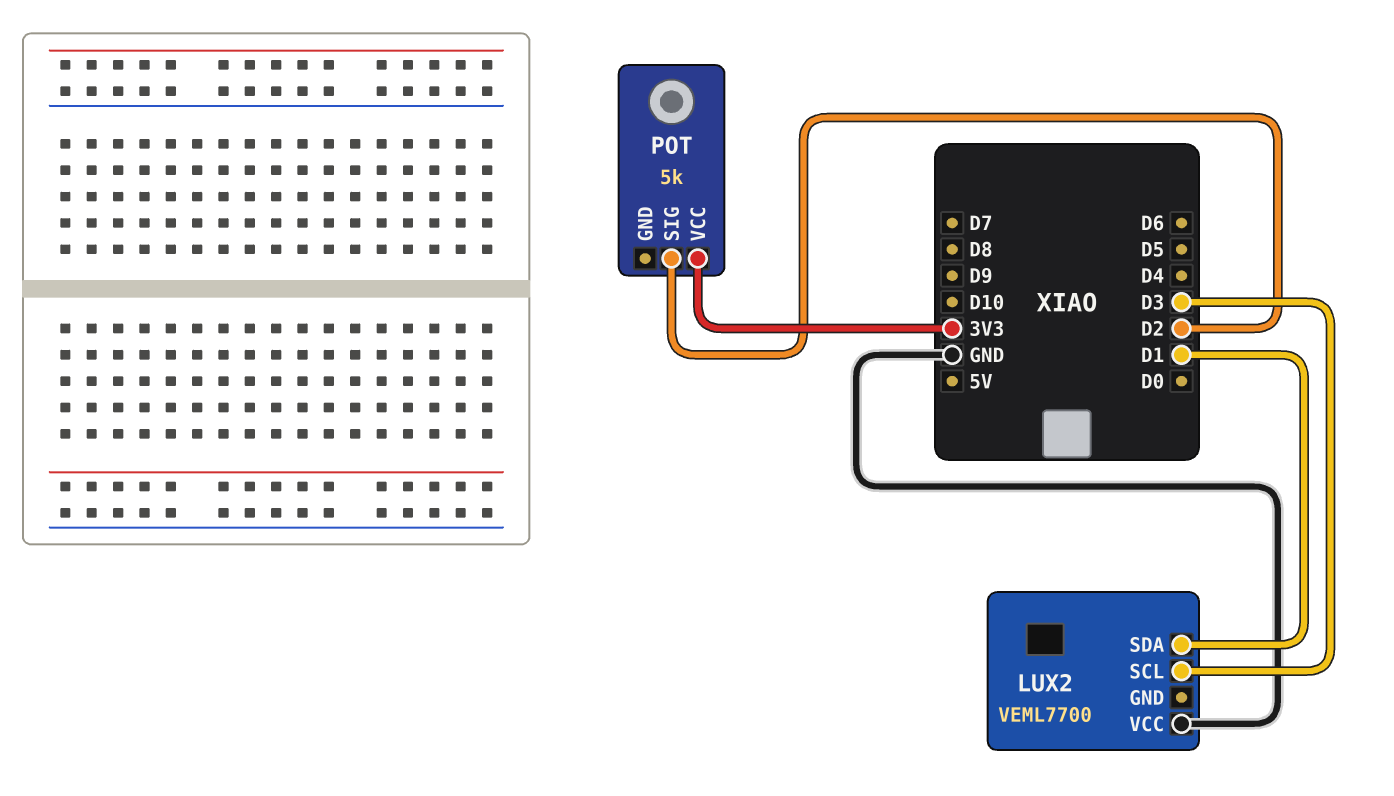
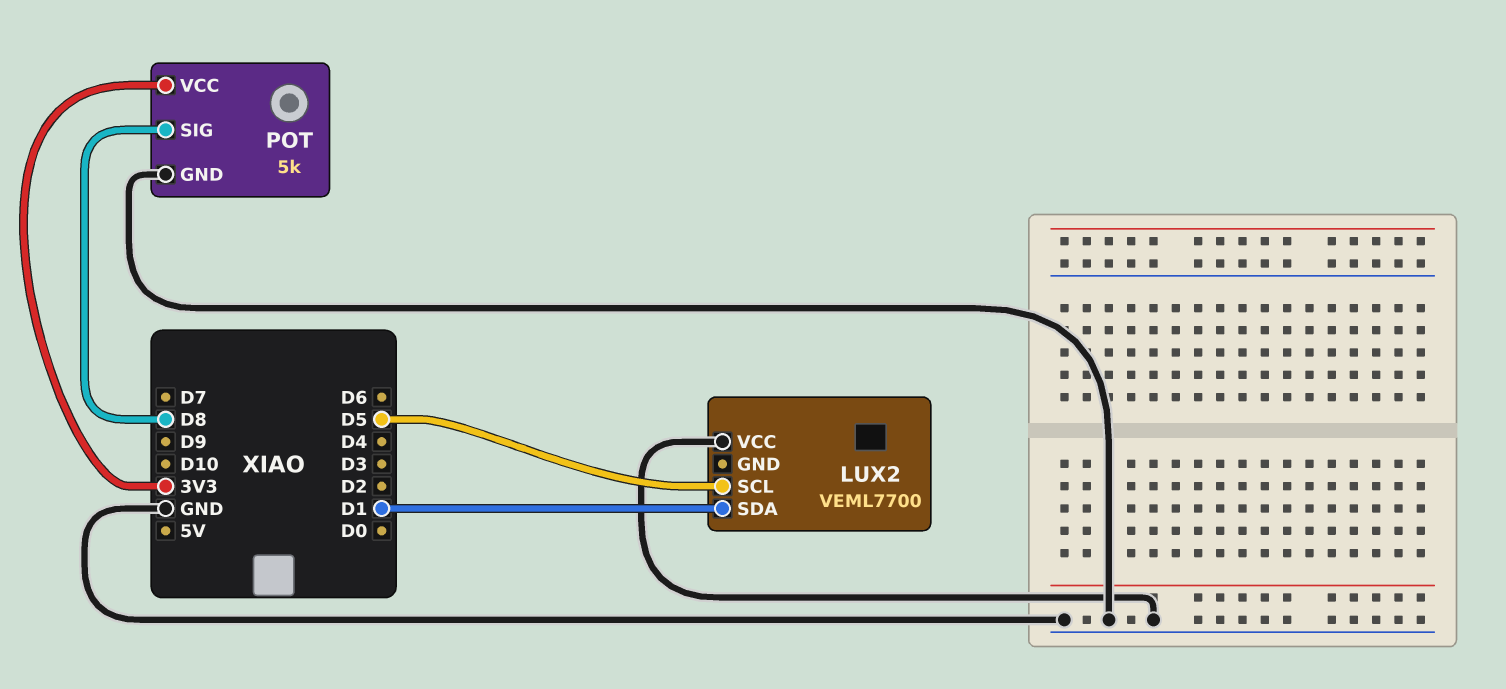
LUX2 pin SCL: D3 -> D5
POT pin GND: none -> GND
POT pin SIG: D2 -> D8

